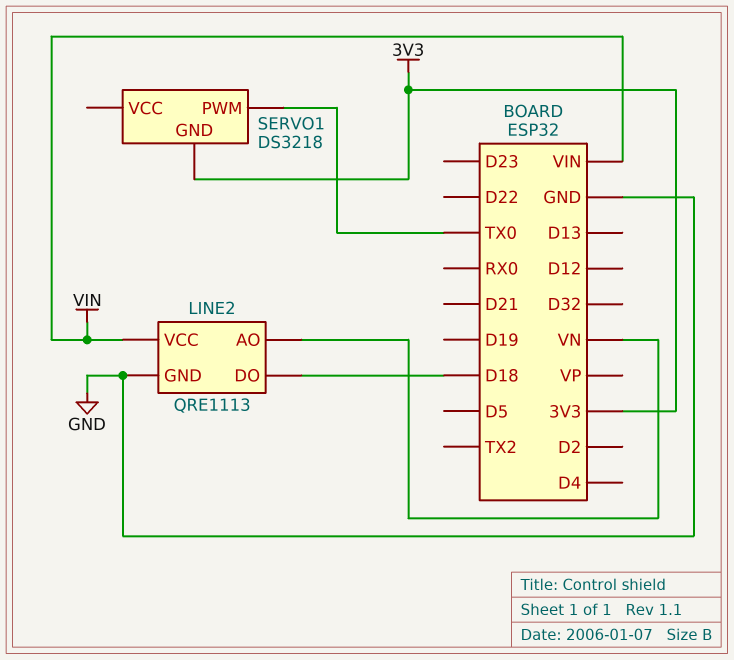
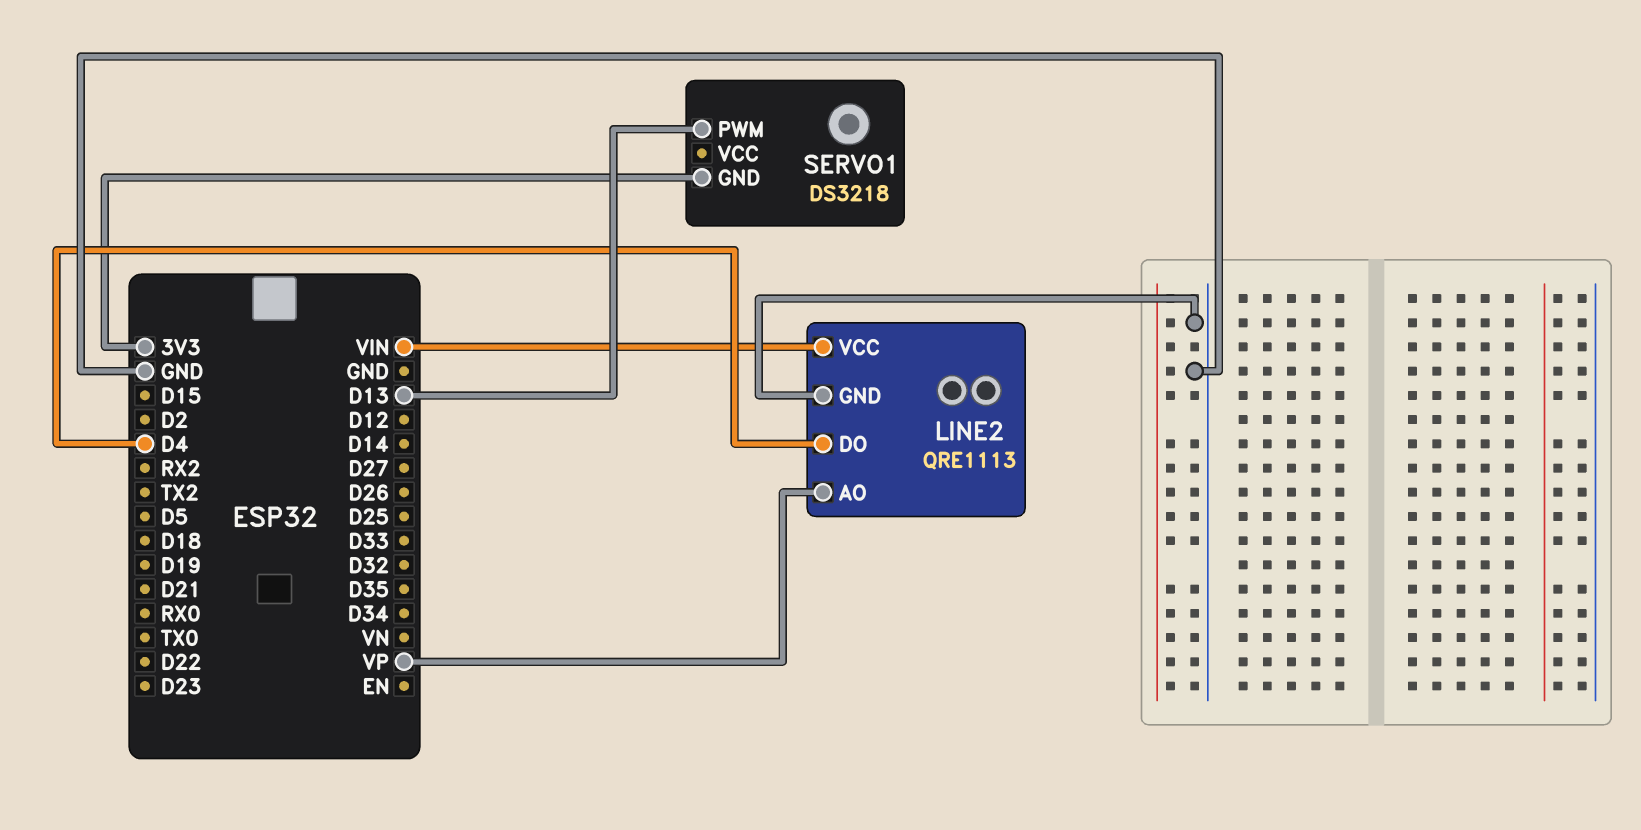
LINE2 pin AO: VN -> VP
LINE2 pin DO: D18 -> D4
SERVO1 pin PWM: TX0 -> D13

